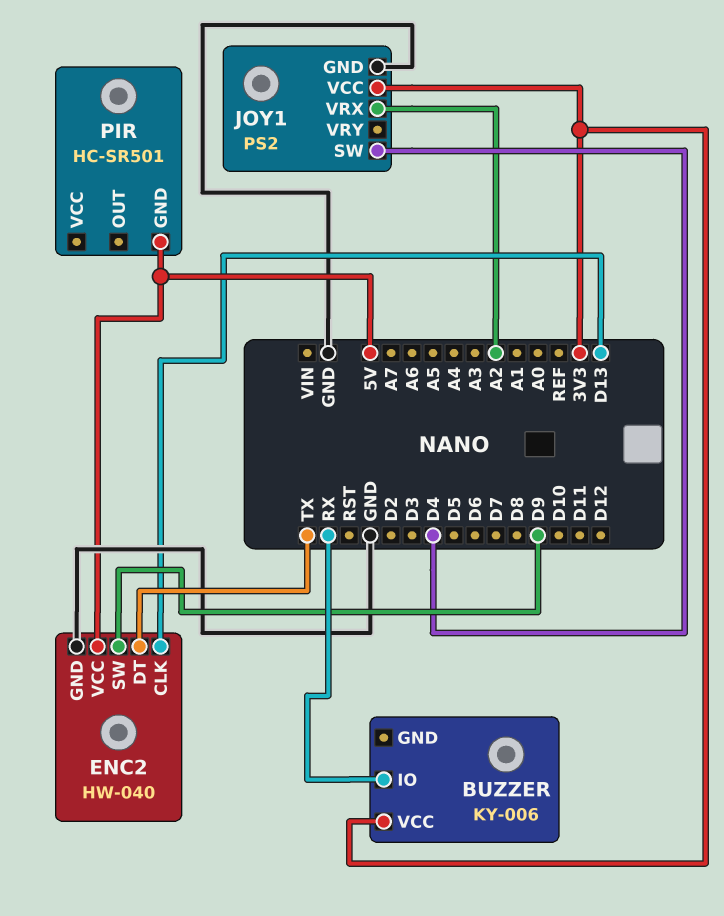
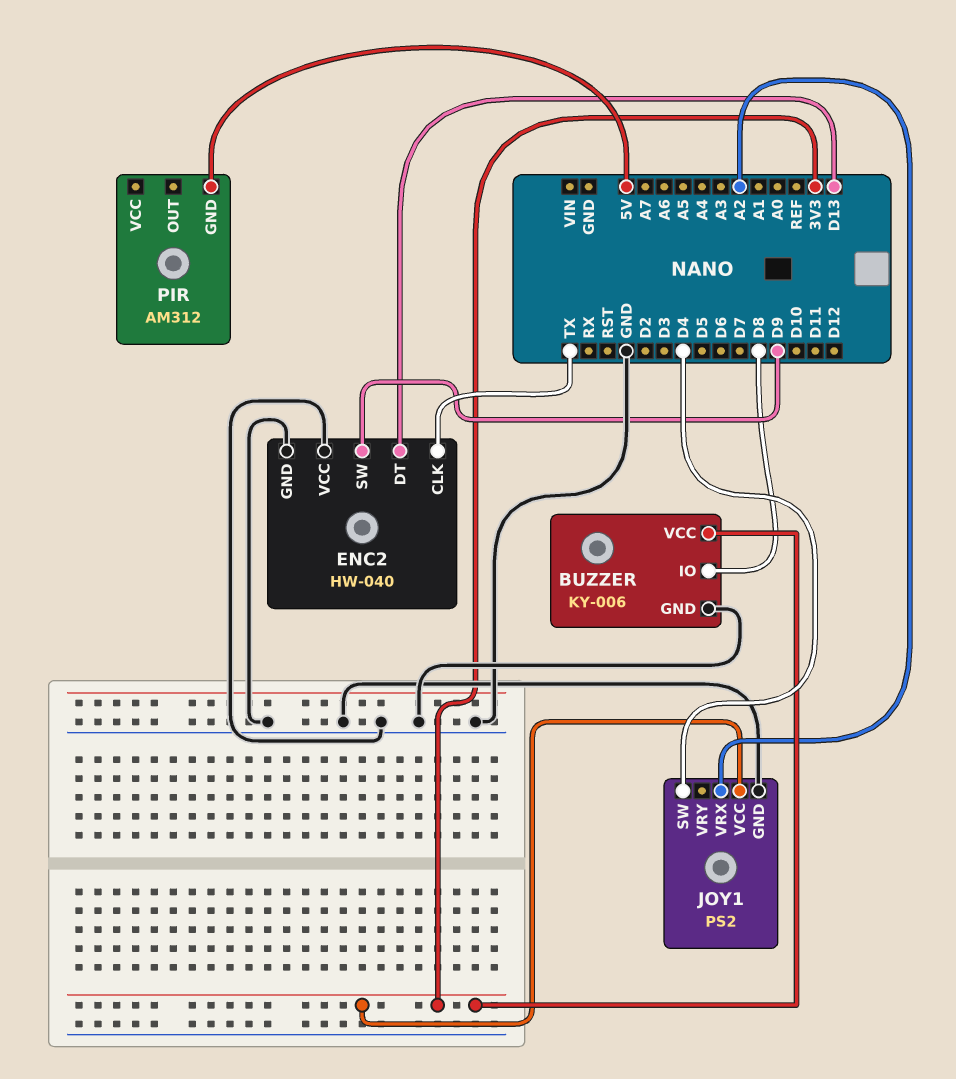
BUZZER pin GND: none -> GND
BUZZER pin IO: RX -> D8
ENC2 pin CLK: D13 -> TX
ENC2 pin DT: TX -> D13
ENC2 pin VCC: 5V -> GND
PIR: HC-SR501 -> AM312

